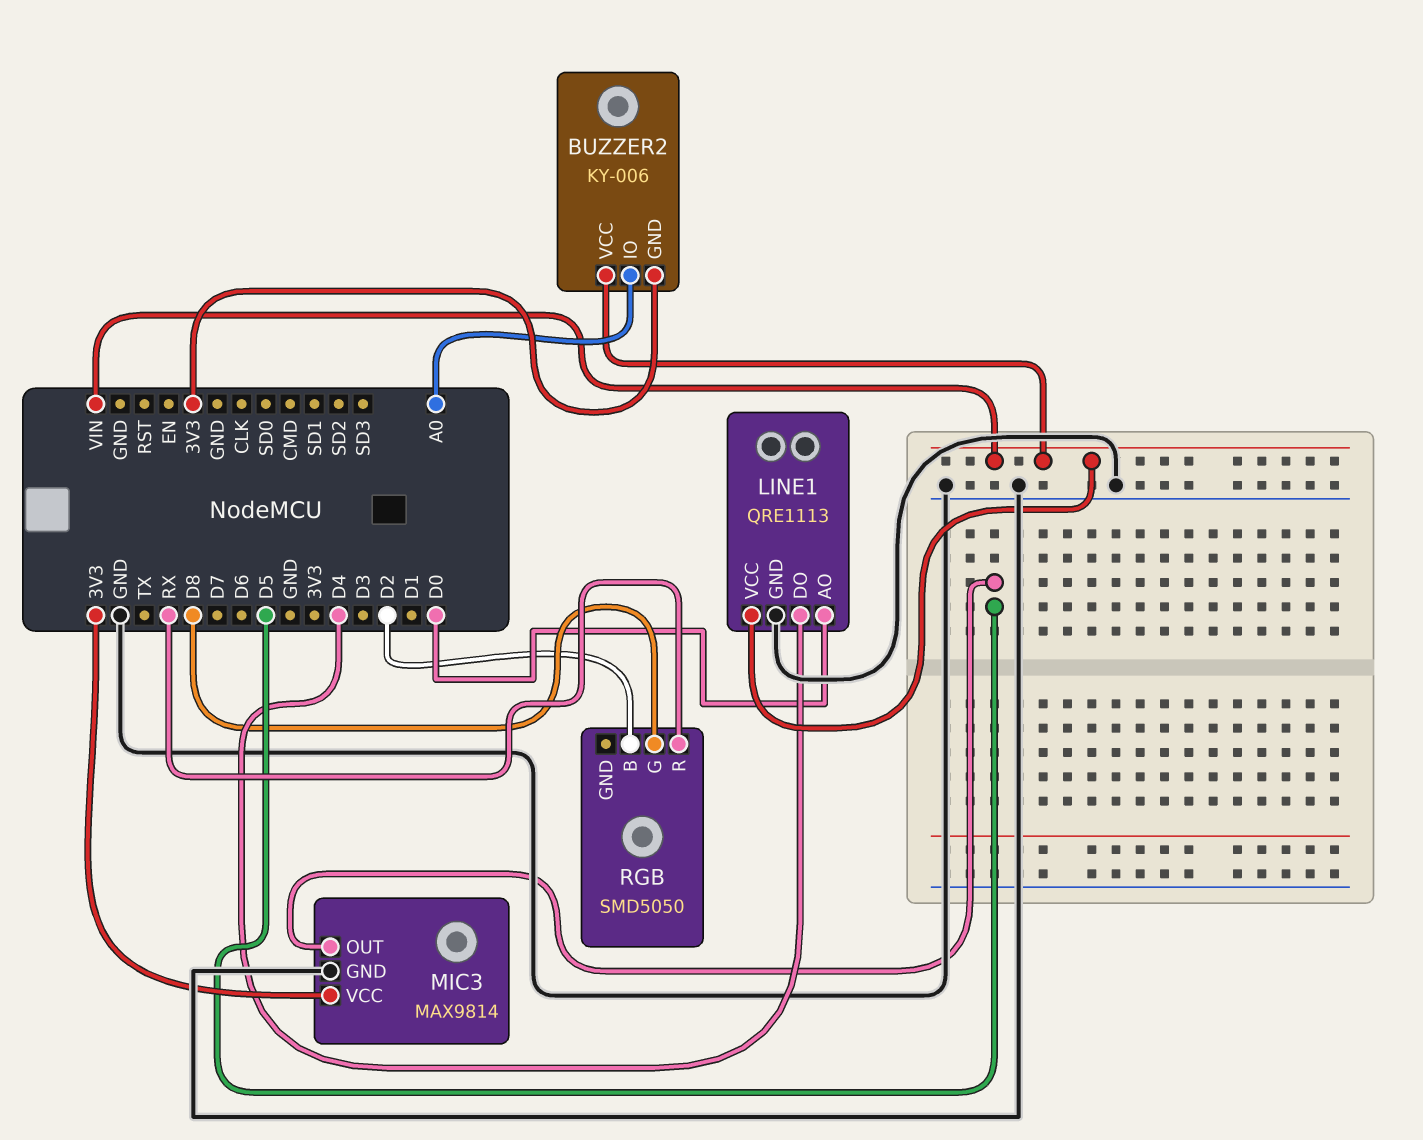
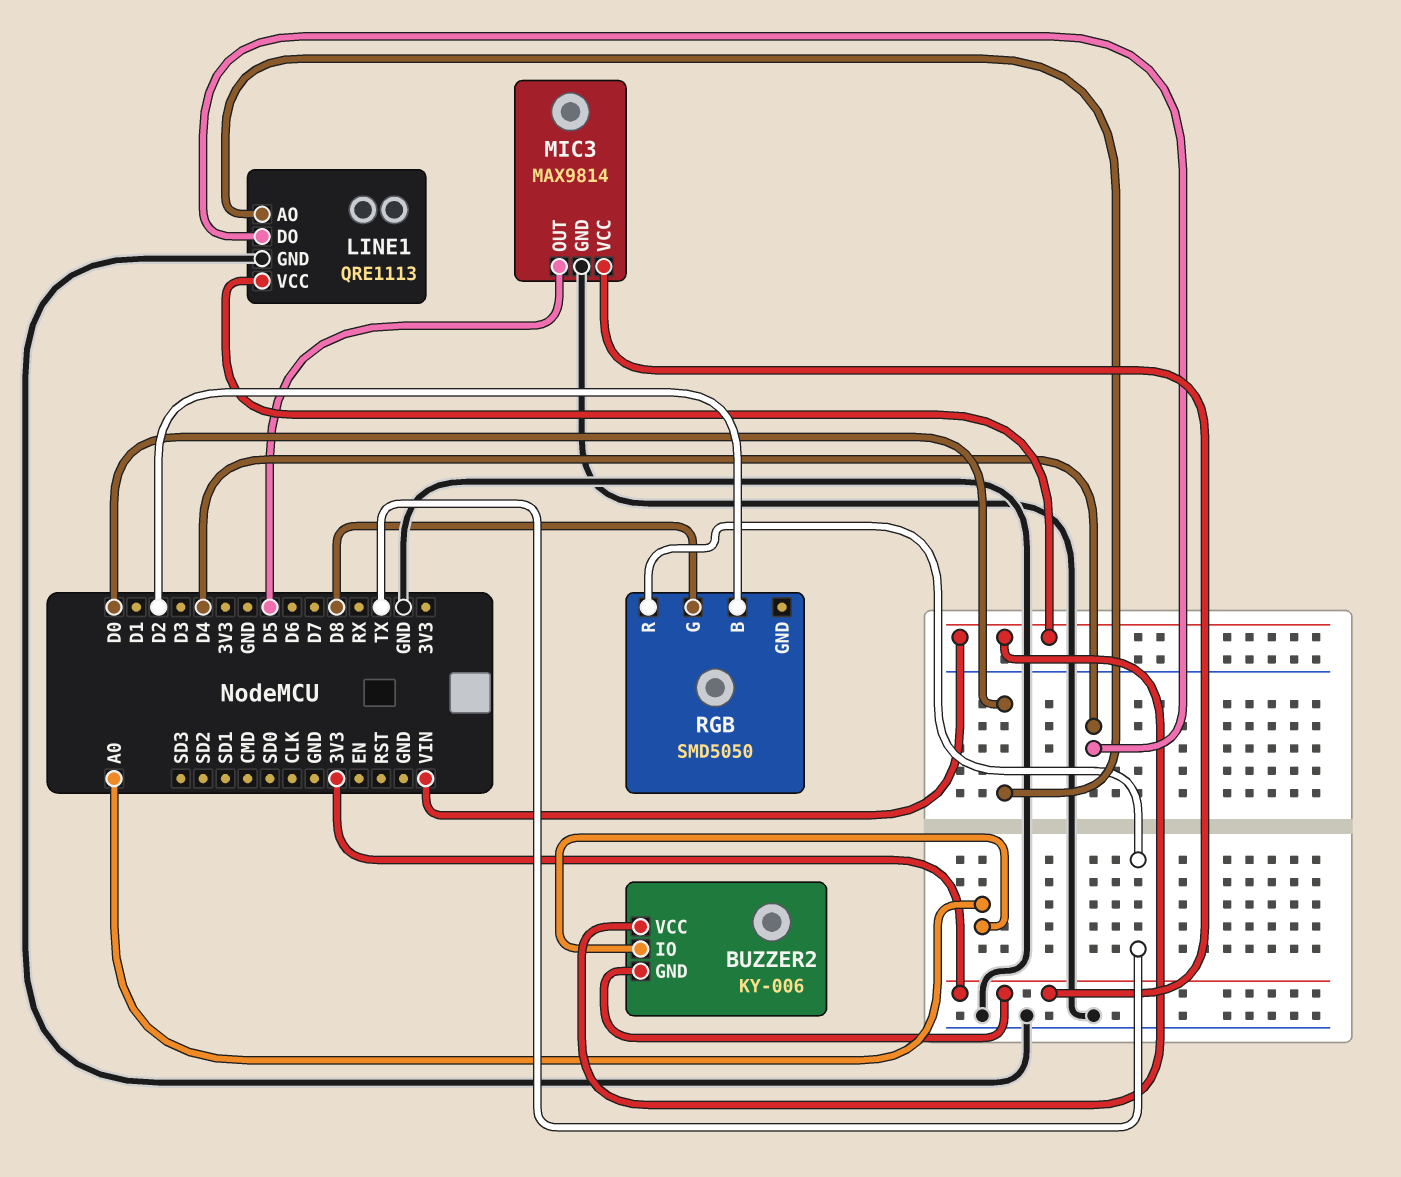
RGB pin R: RX -> TX

